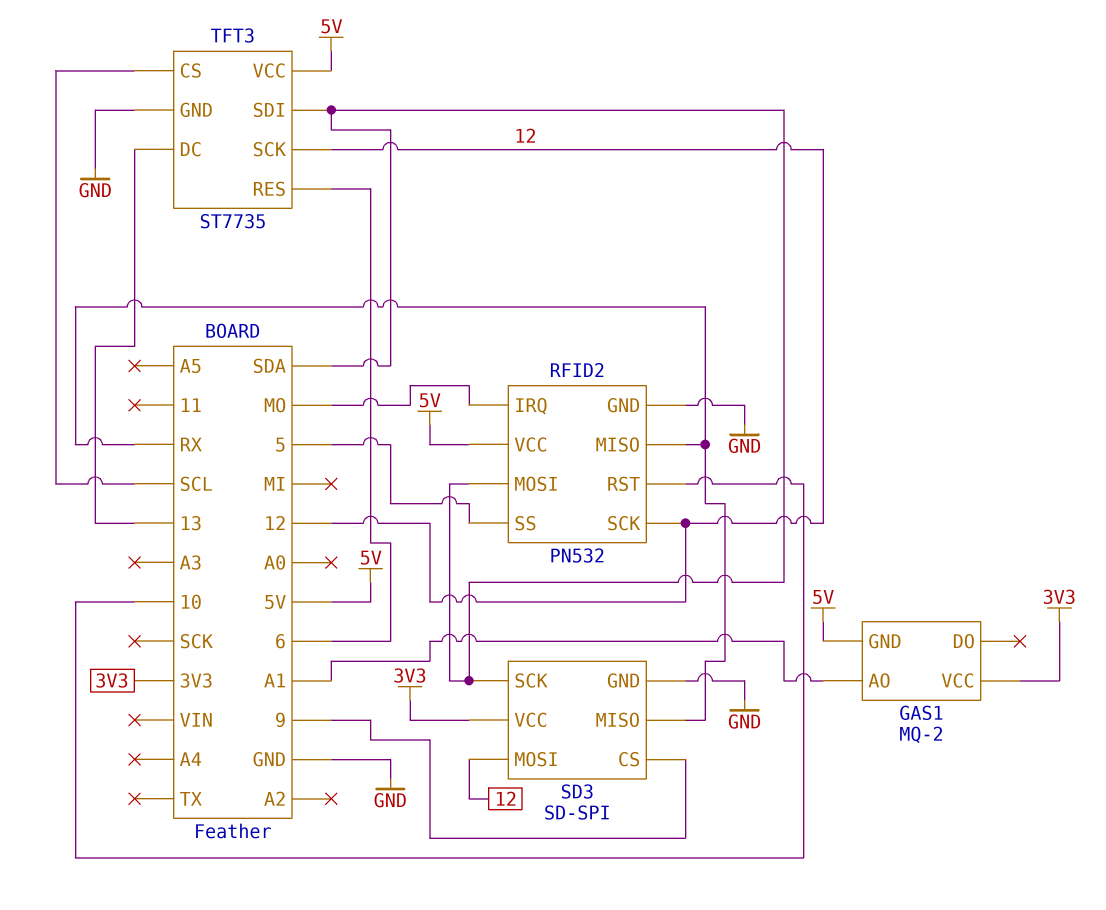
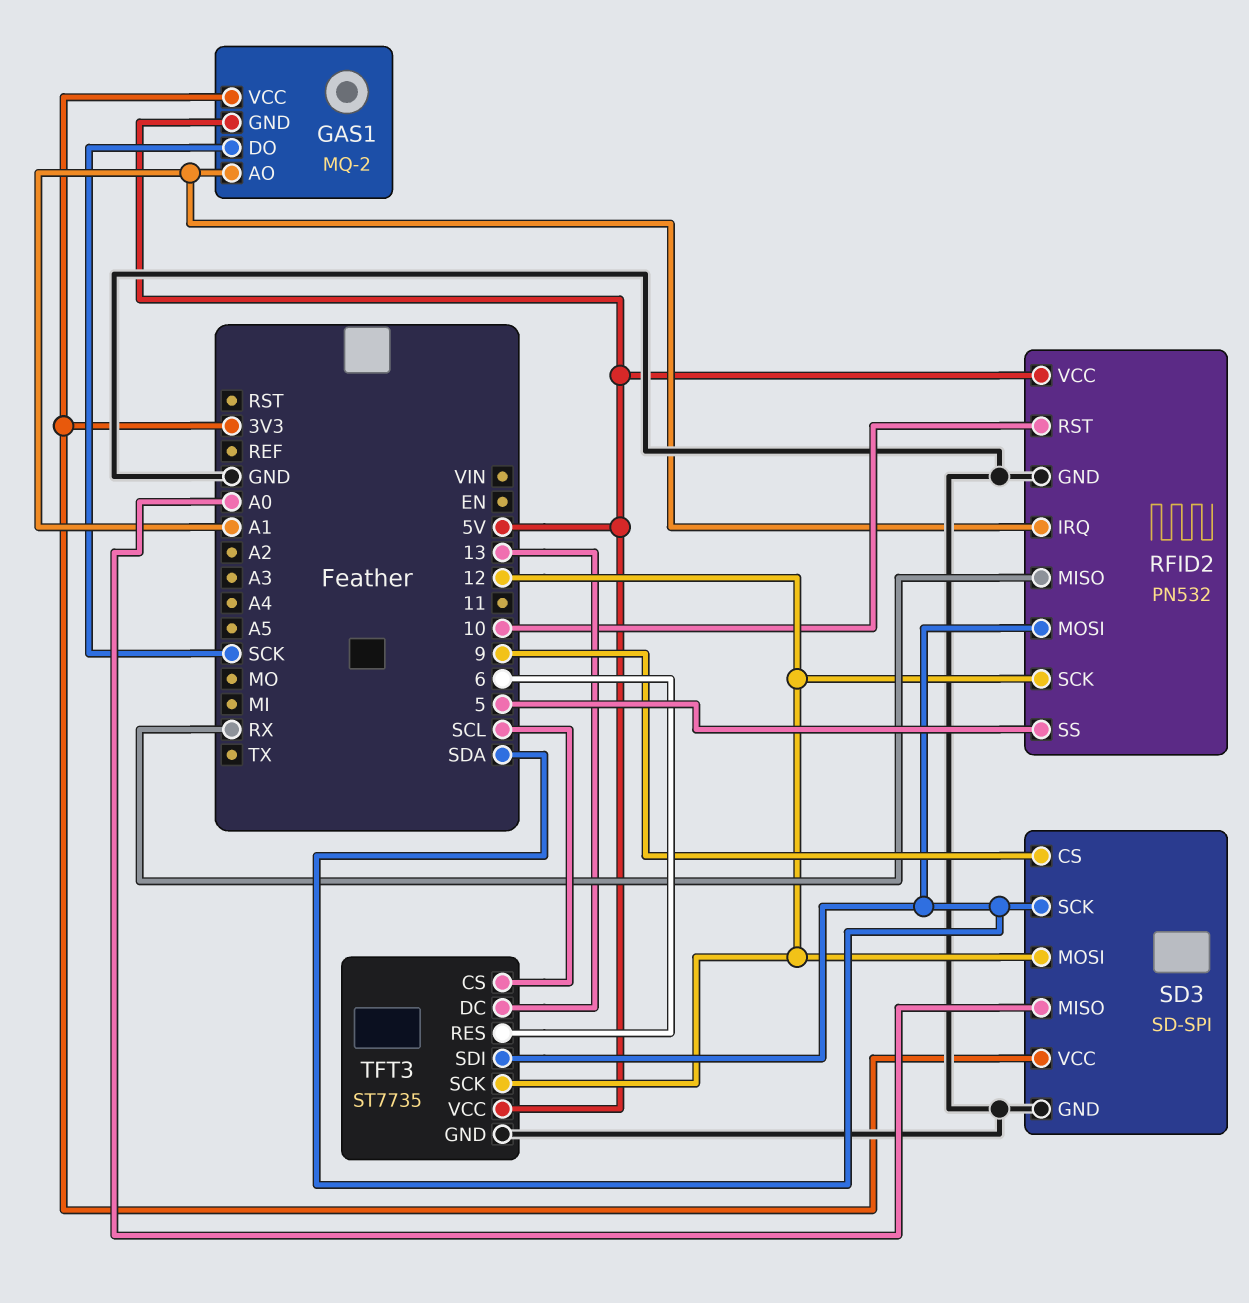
GAS1 pin DO: none -> SCK
RFID2 pin IRQ: MO -> A1
SD3 pin MISO: RX -> A0

